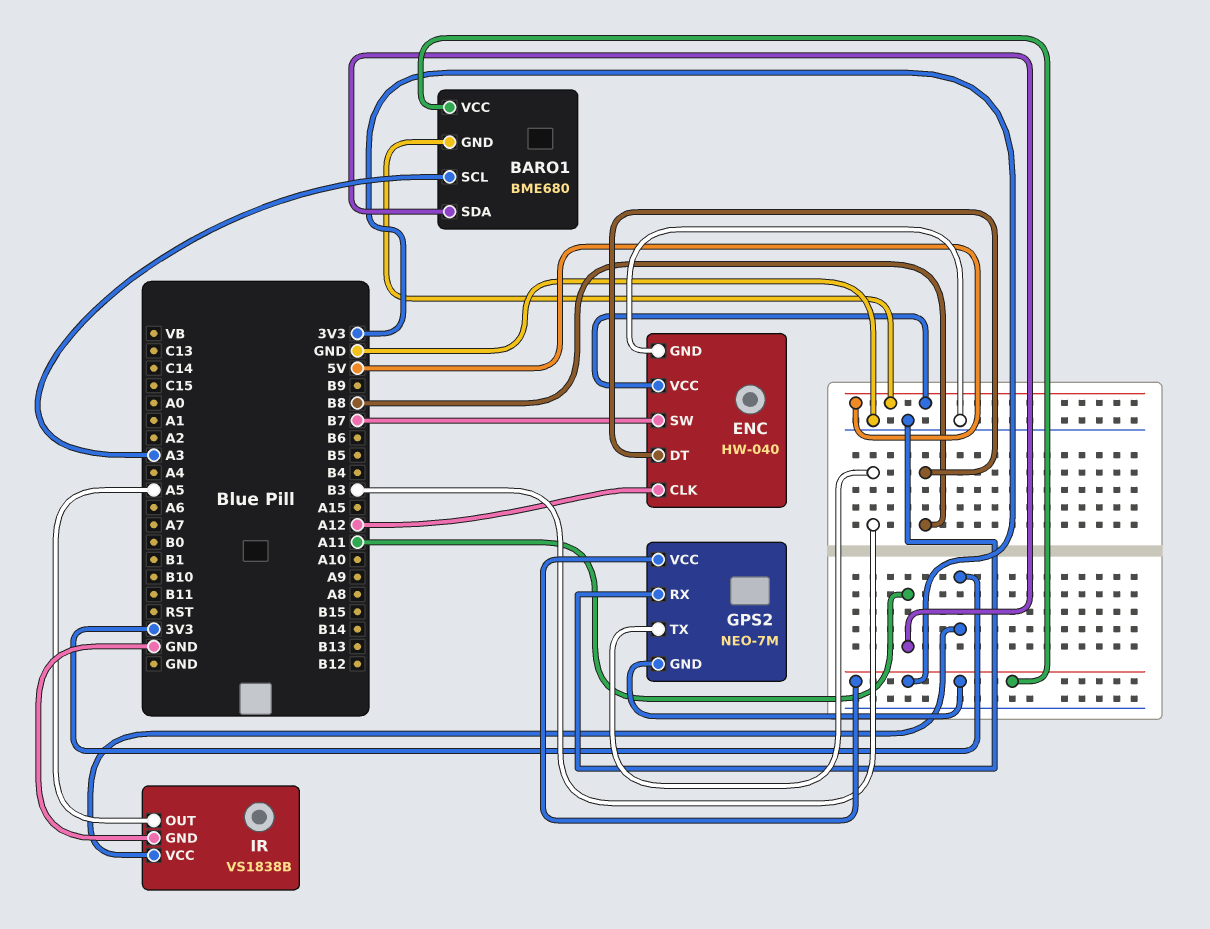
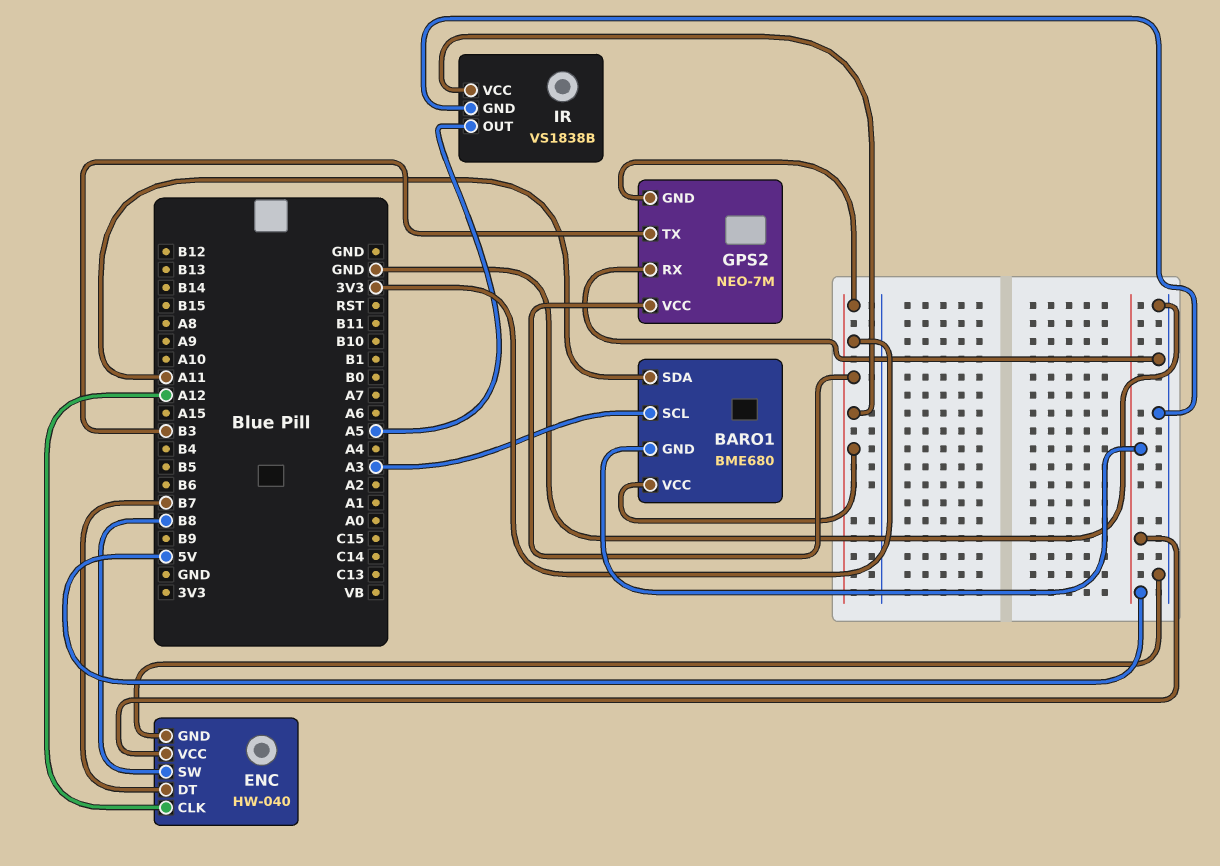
ENC pin DT: B8 -> B7
ENC pin SW: B7 -> B8

